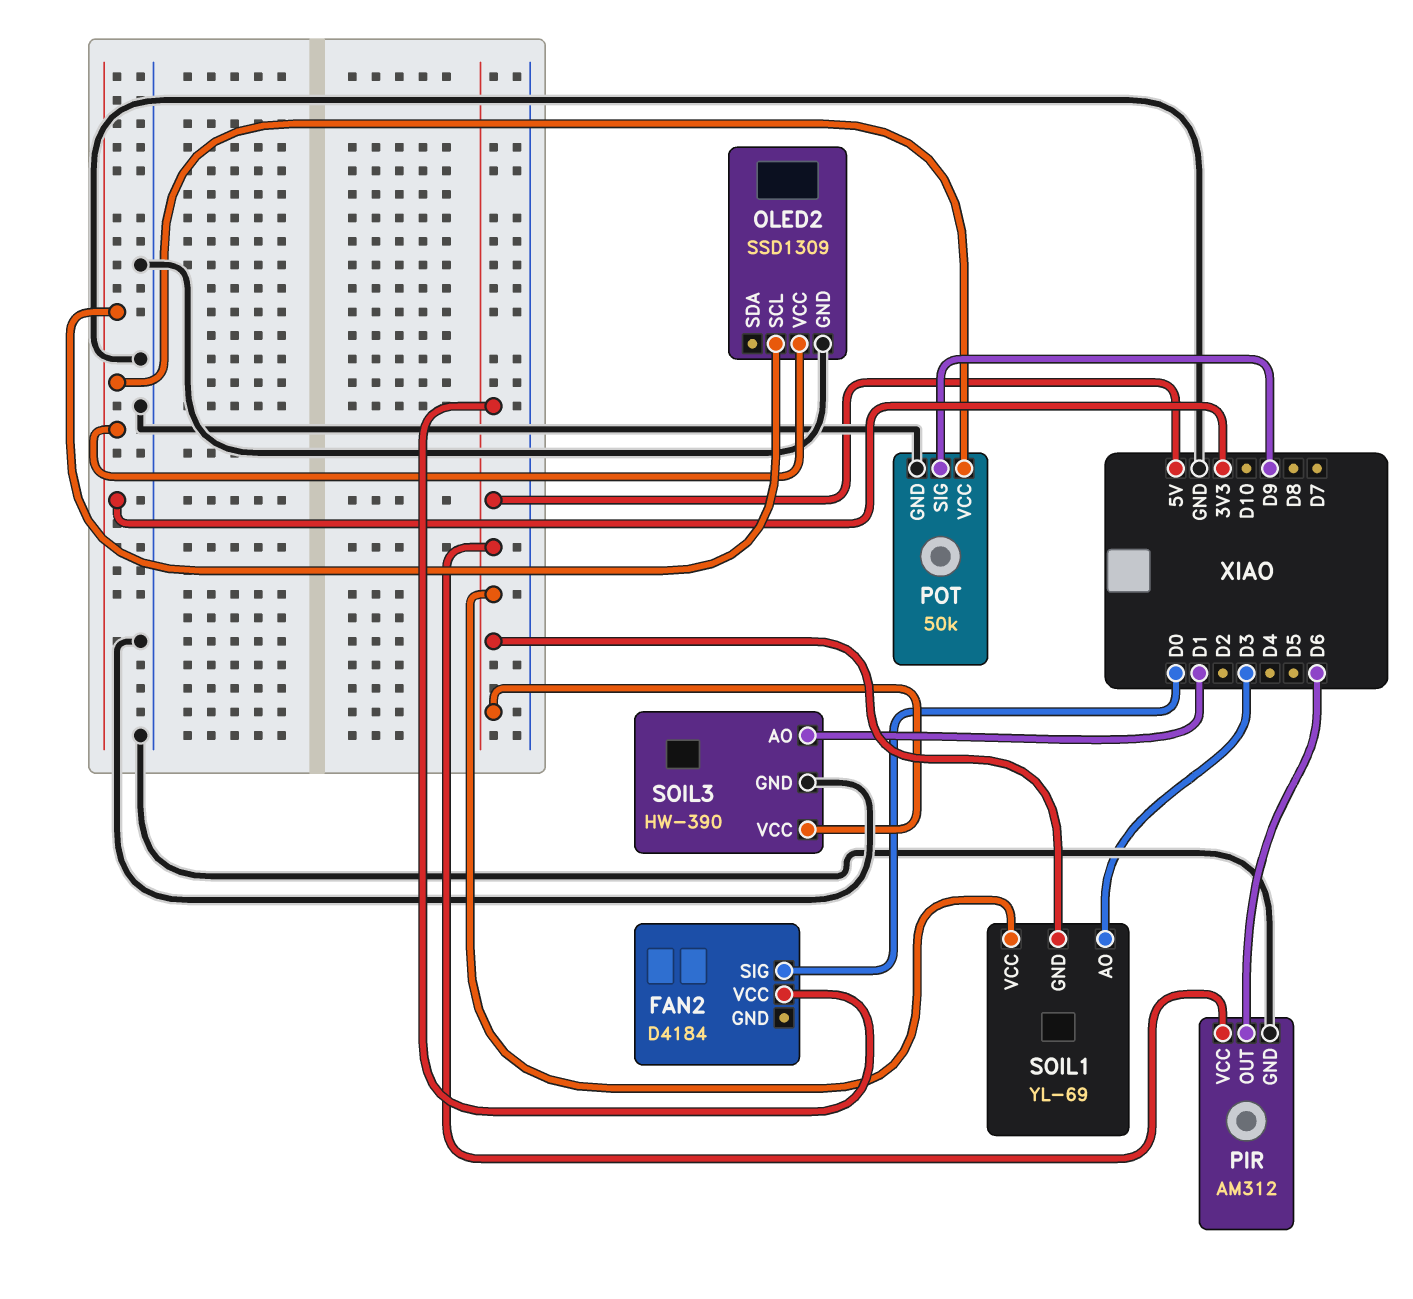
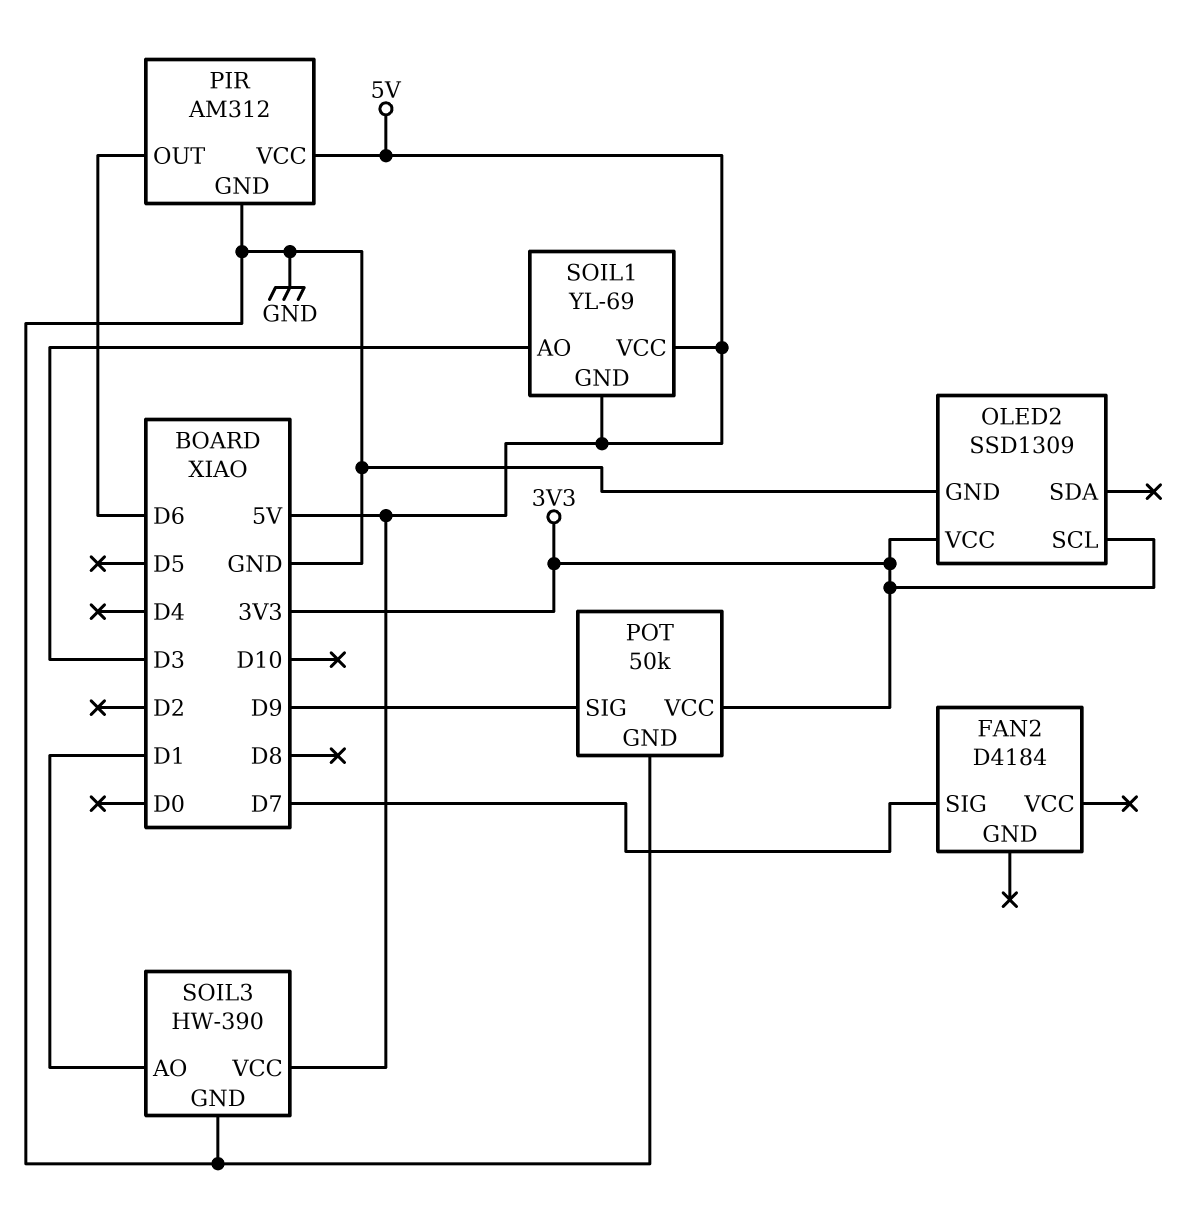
FAN2 pin SIG: D0 -> D7
FAN2 pin VCC: 5V -> none

